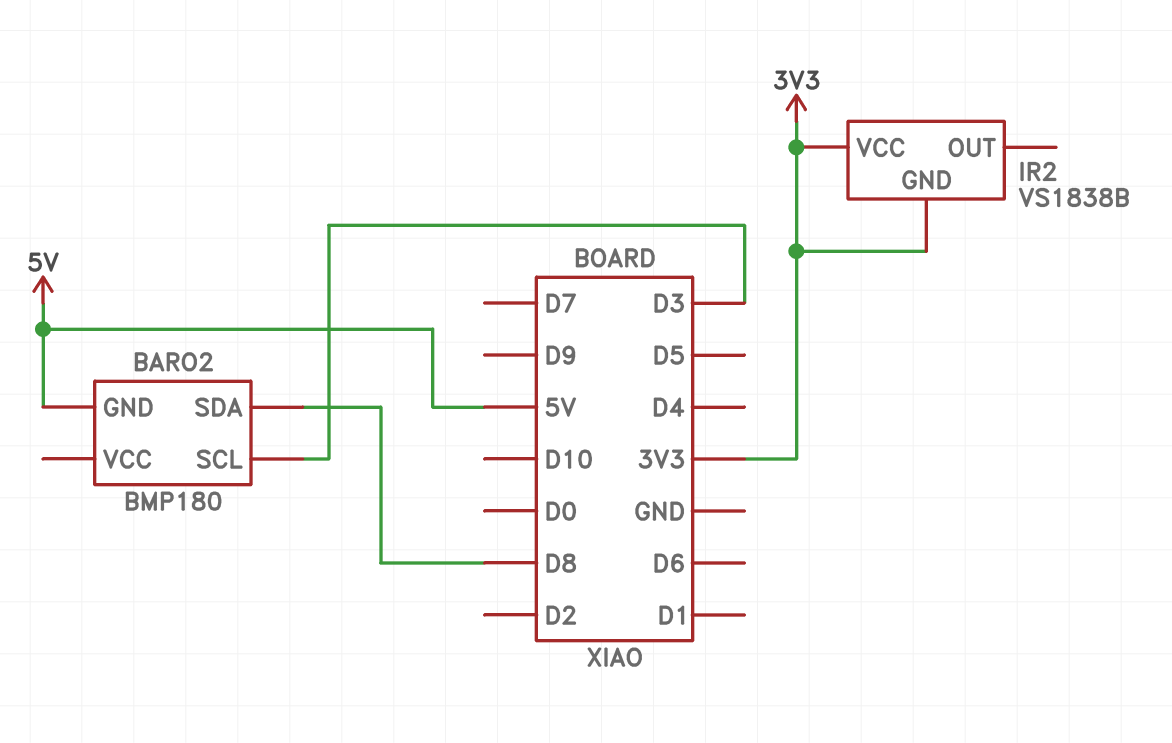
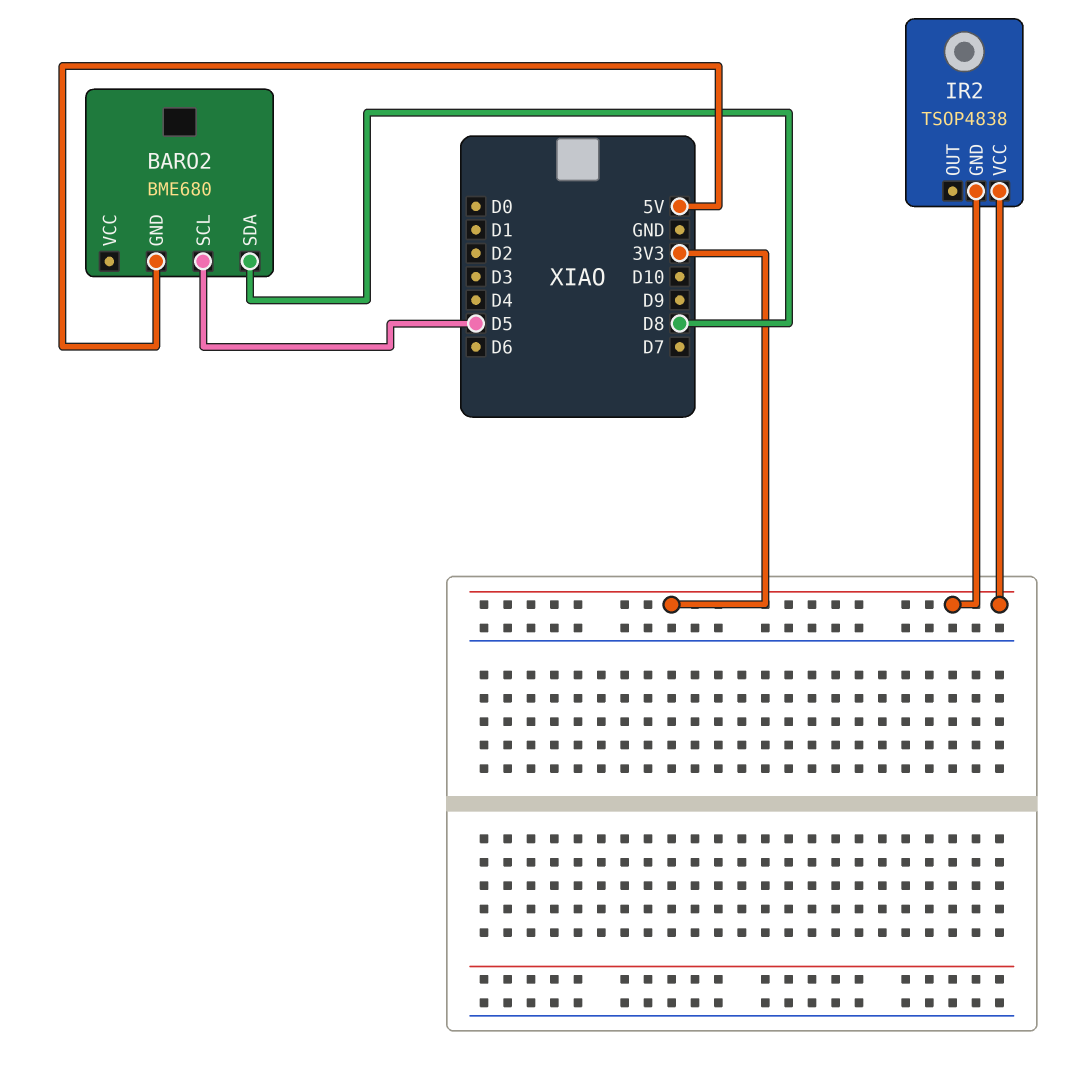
BARO2: BMP180 -> BME680
BARO2 pin SCL: D3 -> D5
IR2: VS1838B -> TSOP4838

